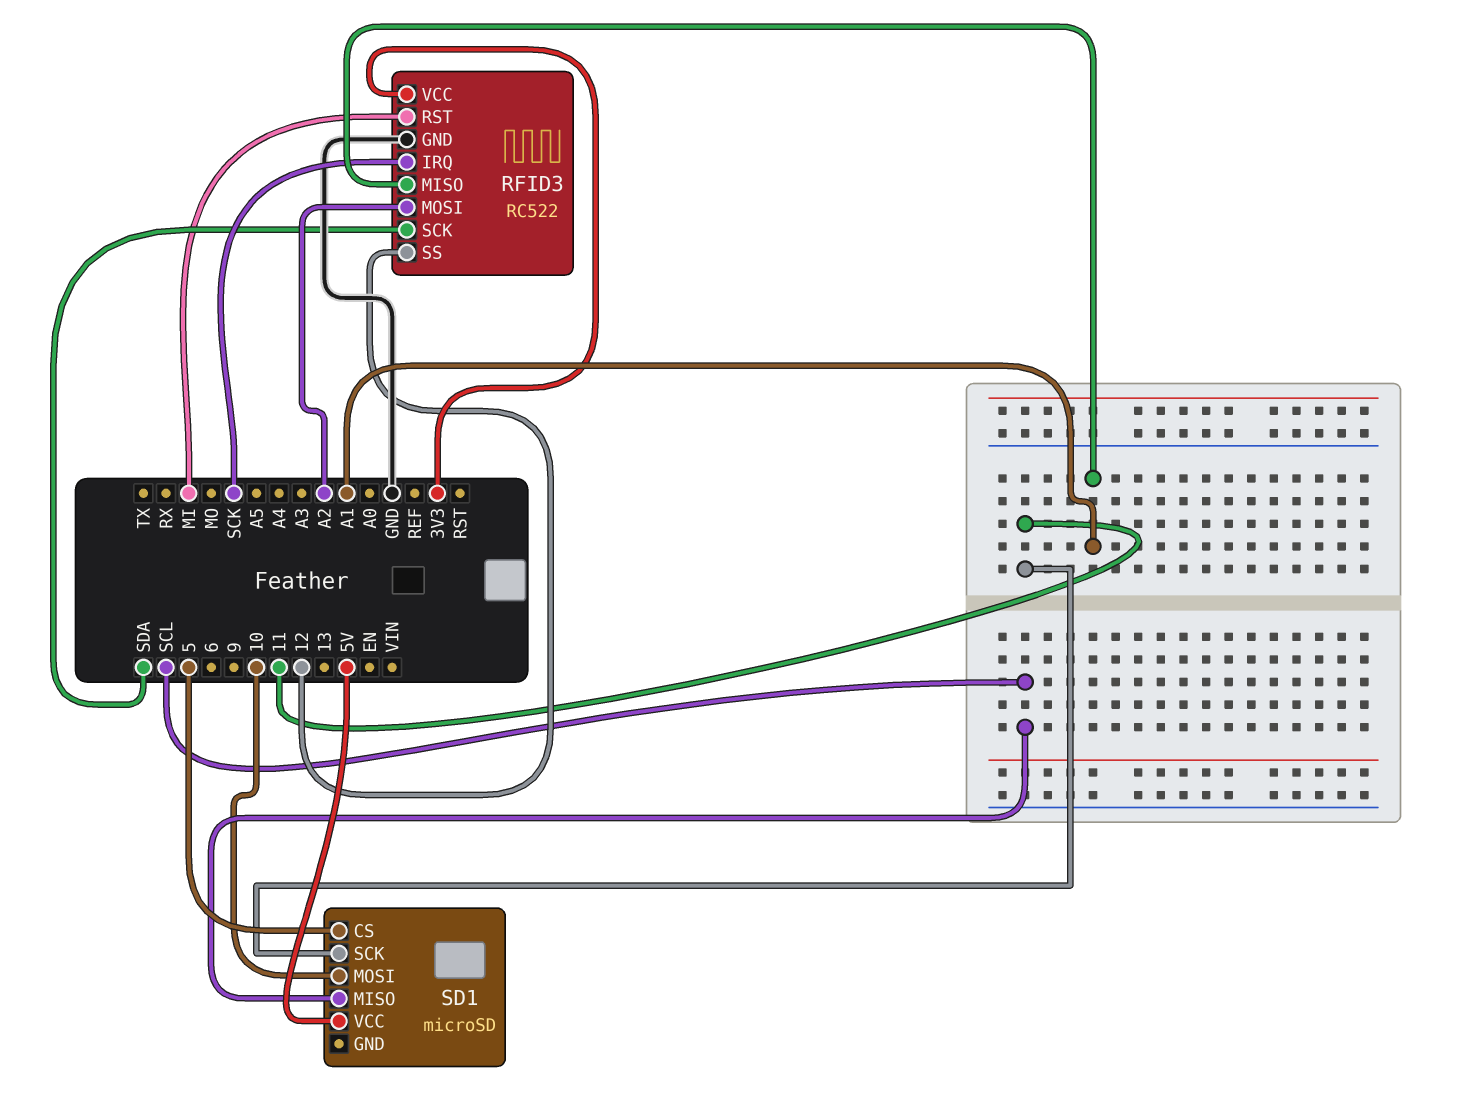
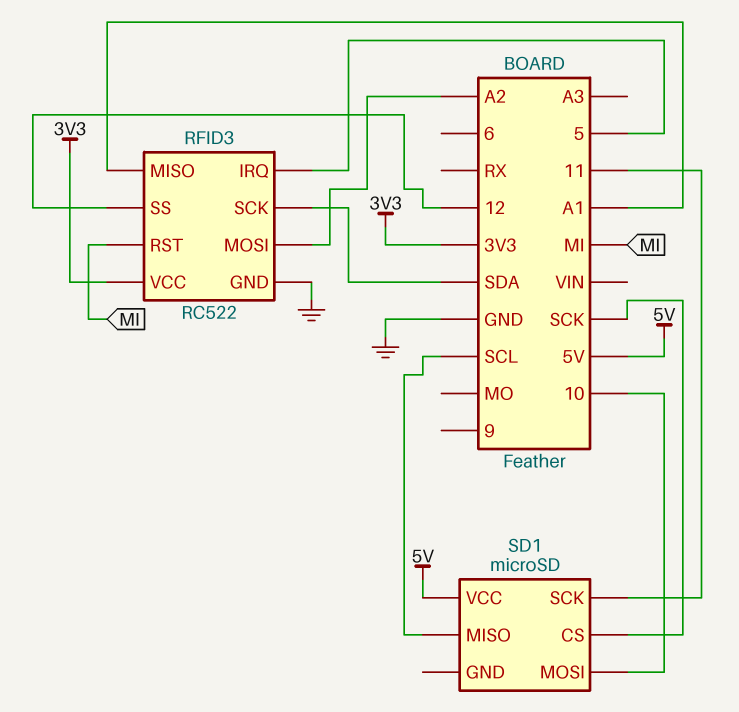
RFID3 pin IRQ: SCK -> 5
SD1 pin CS: 5 -> SCK

